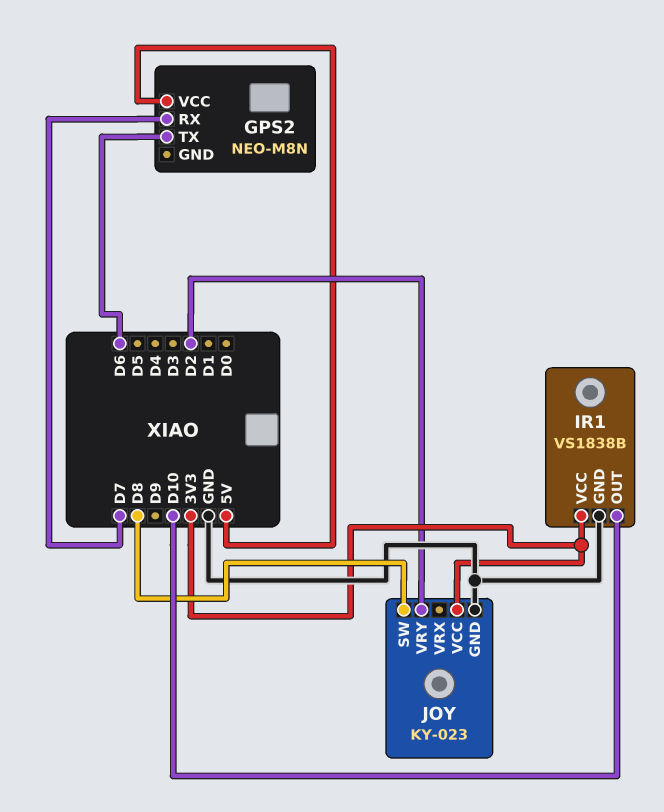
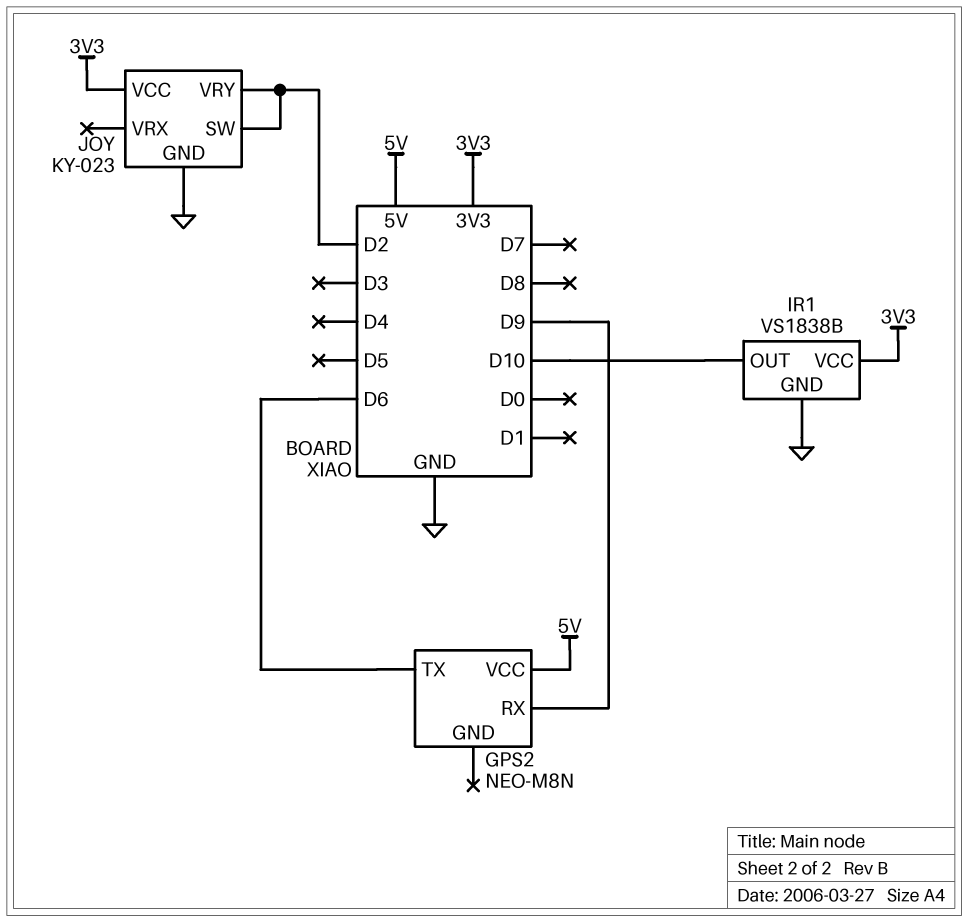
GPS2 pin RX: D7 -> D9
JOY pin SW: D8 -> D2

